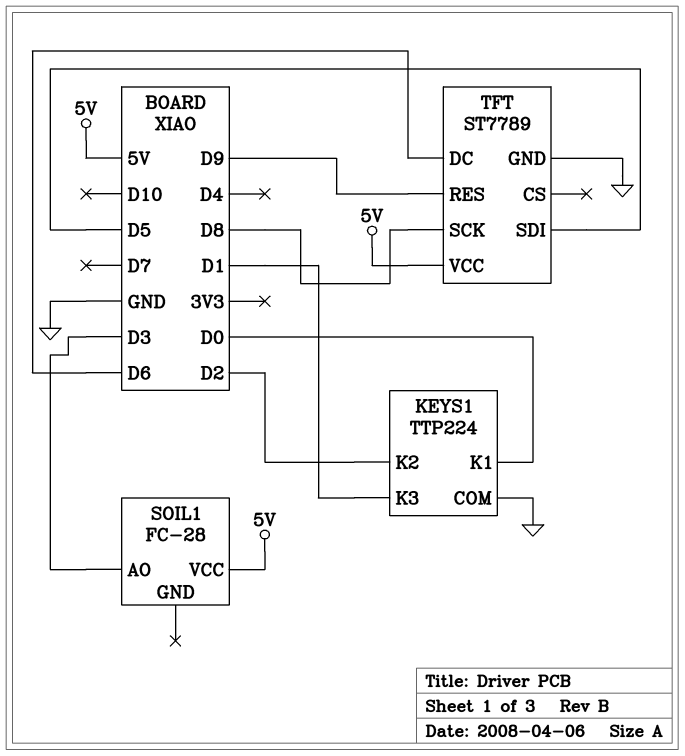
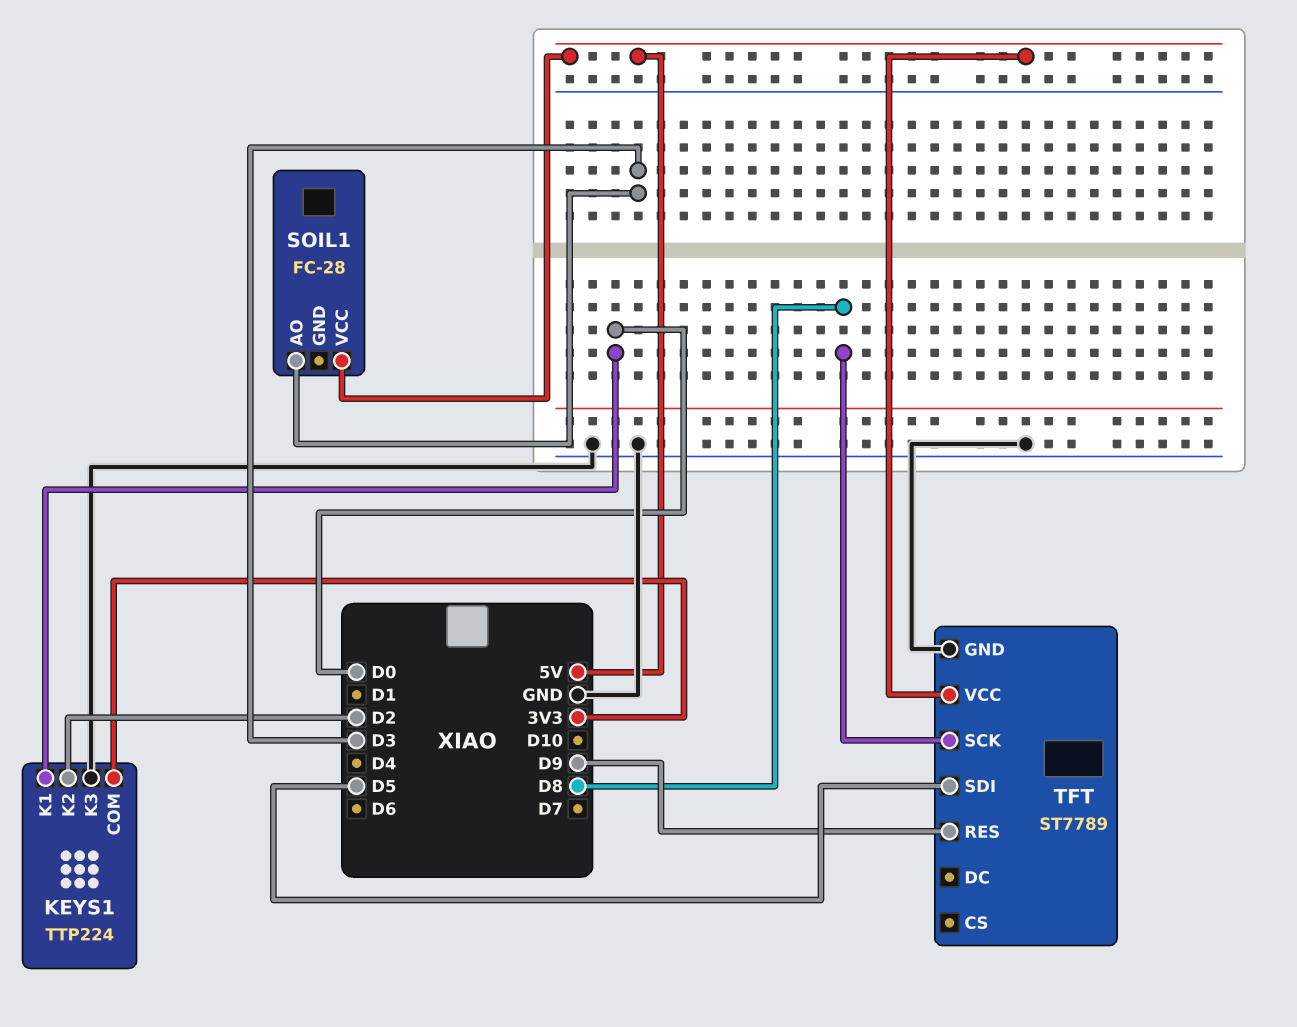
KEYS1 pin COM: GND -> 3V3
KEYS1 pin K3: D1 -> GND
TFT pin DC: D6 -> none

